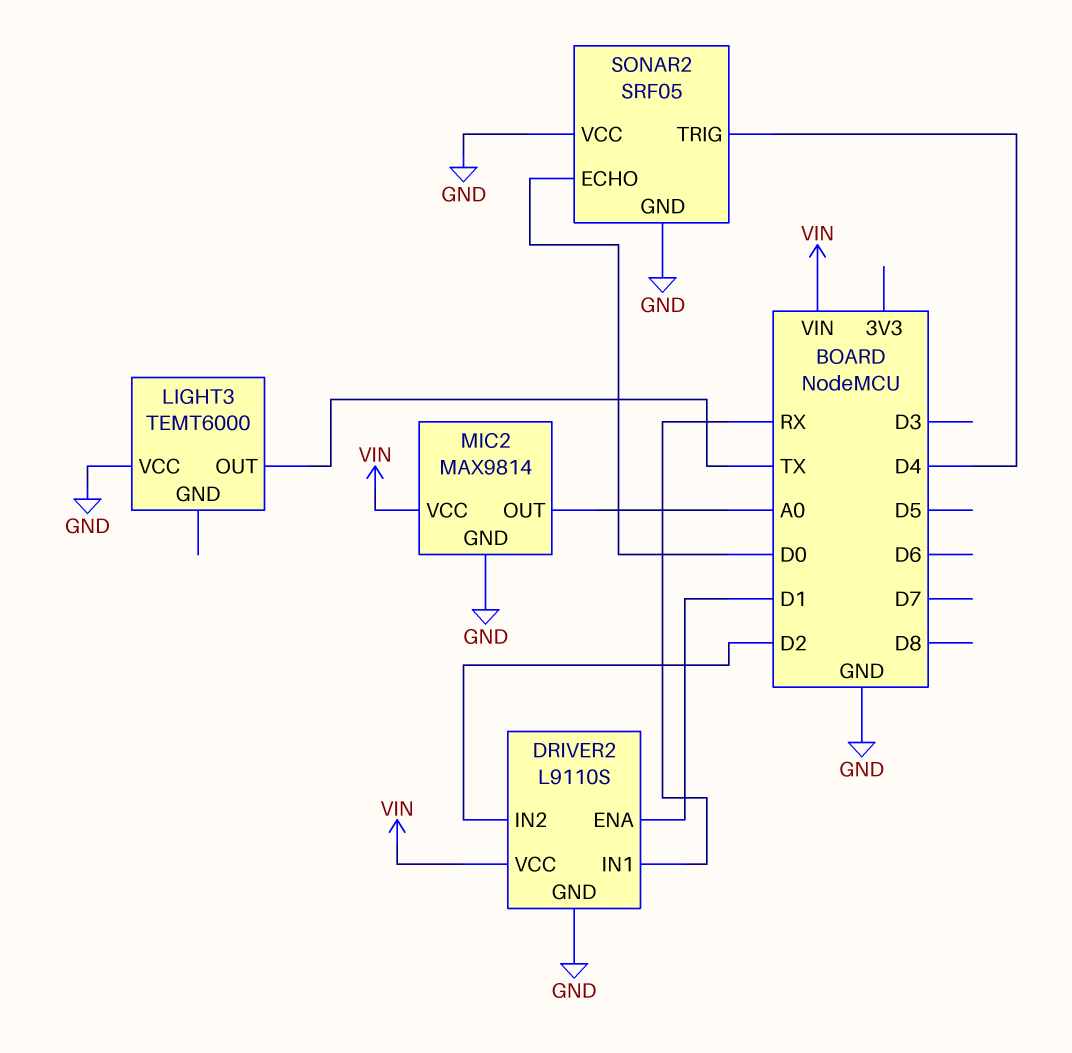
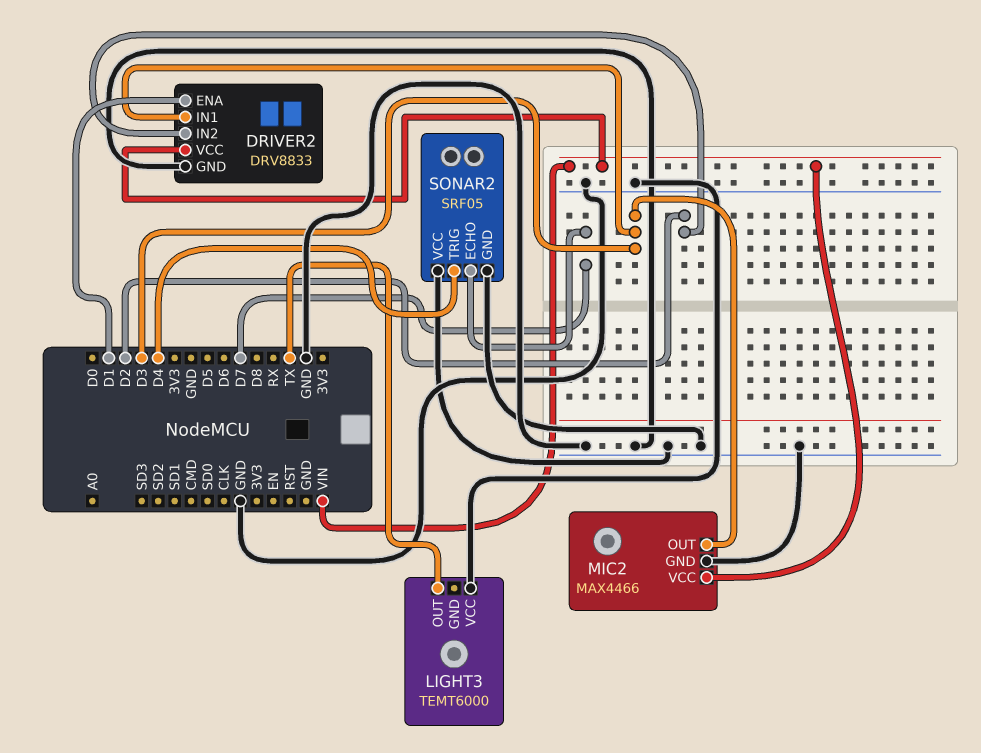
DRIVER2: L9110S -> DRV8833
DRIVER2 pin IN1: RX -> D3
MIC2: MAX9814 -> MAX4466
MIC2 pin OUT: A0 -> D3
SONAR2 pin ECHO: D0 -> D7

